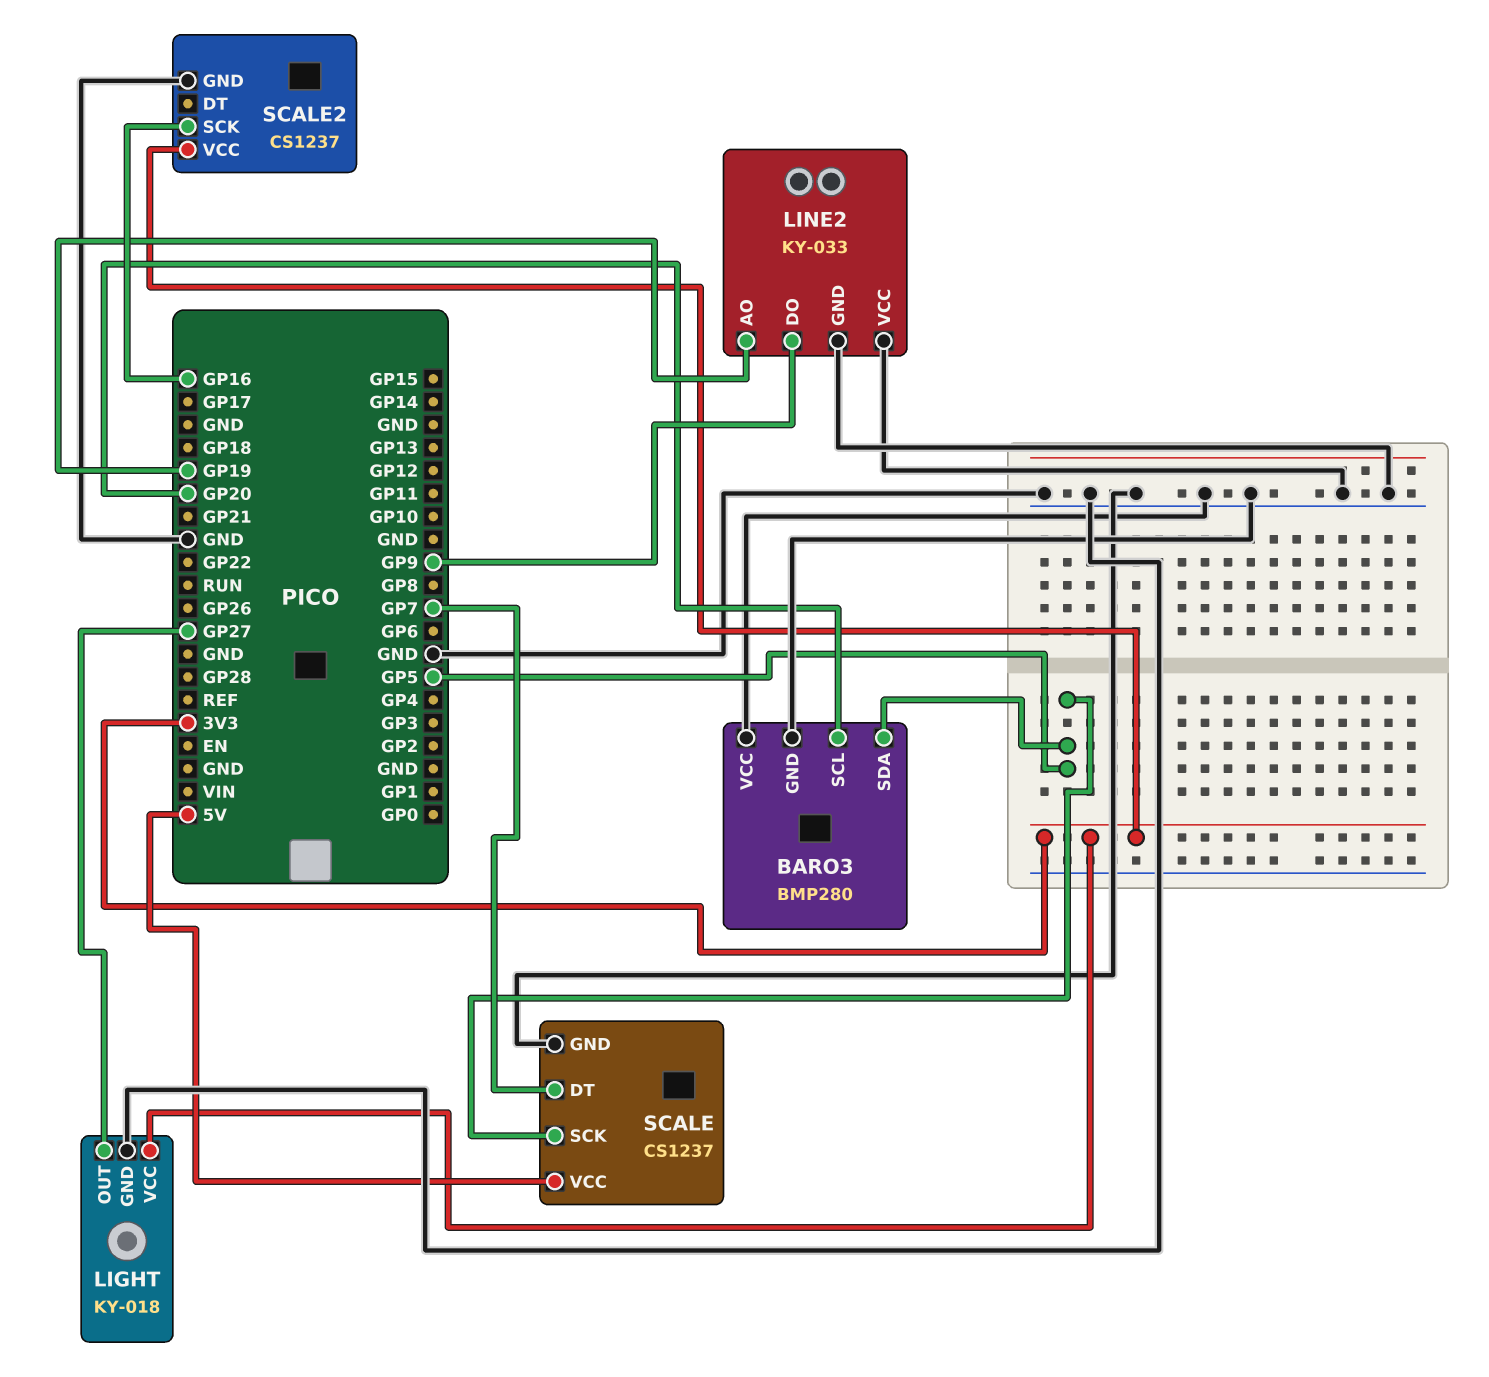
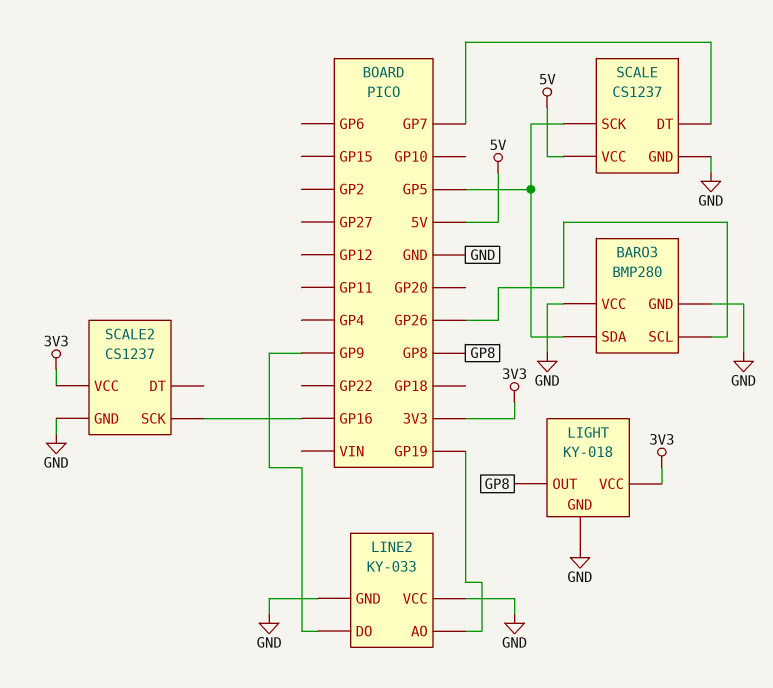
BARO3 pin SCL: GP20 -> GP26
LIGHT pin OUT: GP27 -> GP8

